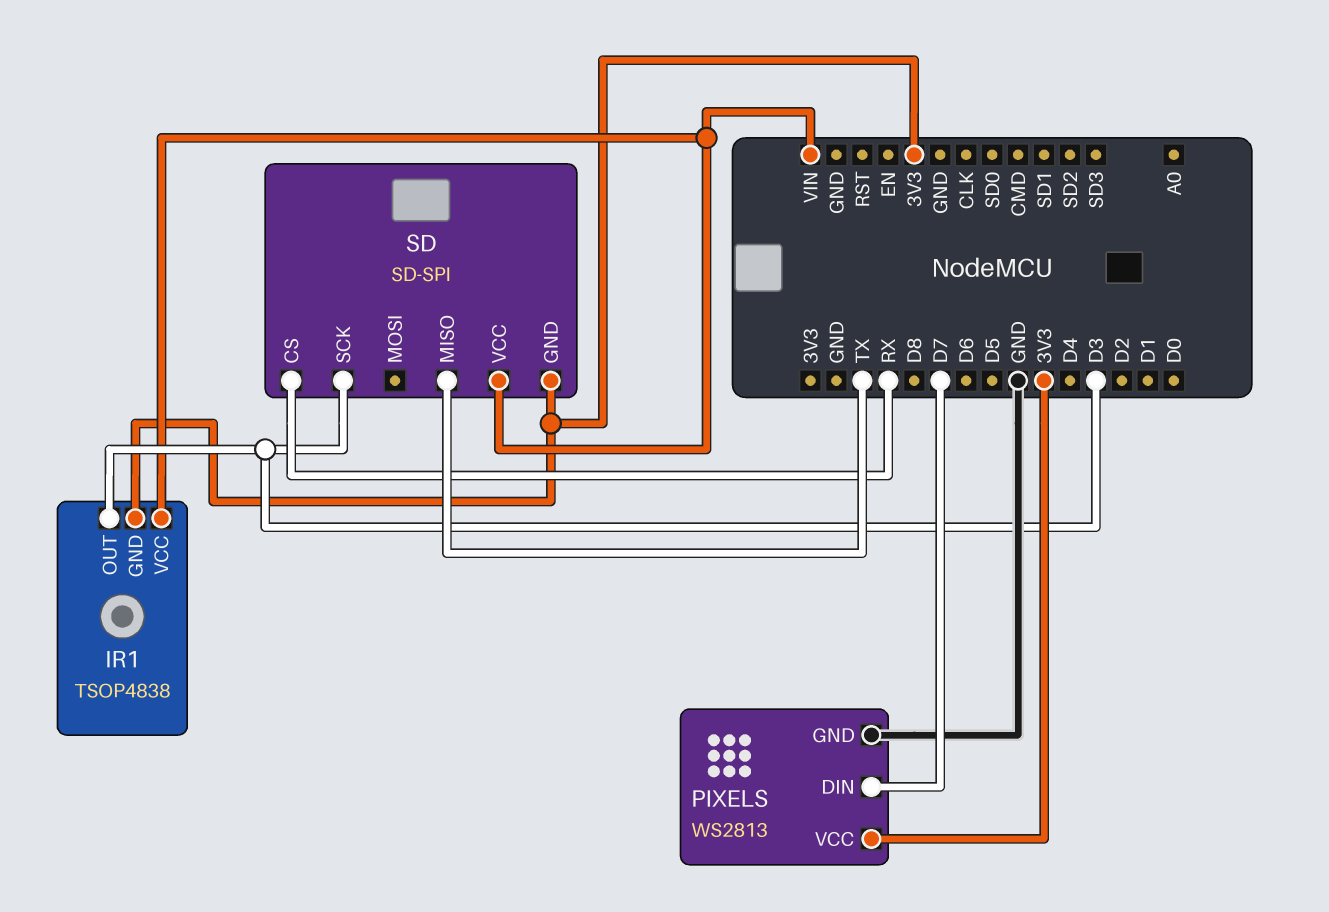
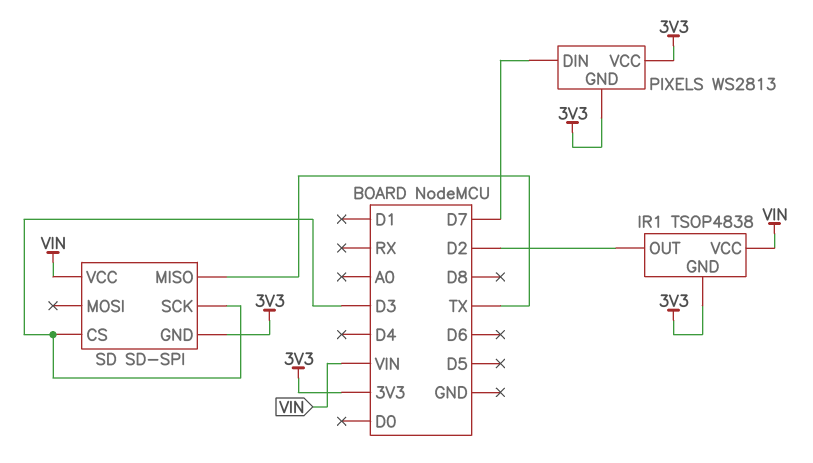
IR1 pin OUT: D3 -> D2
PIXELS pin GND: GND -> 3V3
SD pin CS: RX -> D3

